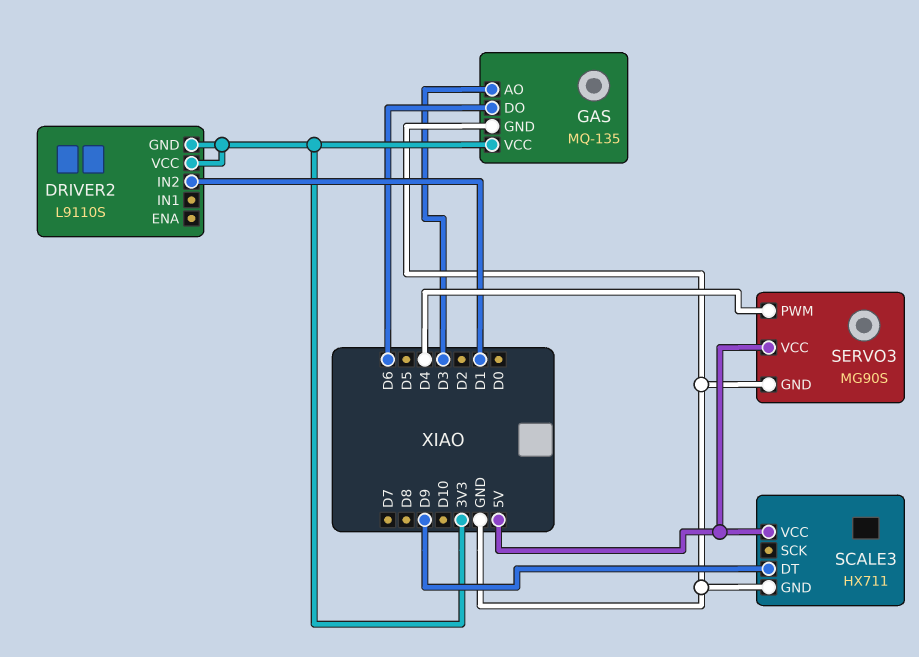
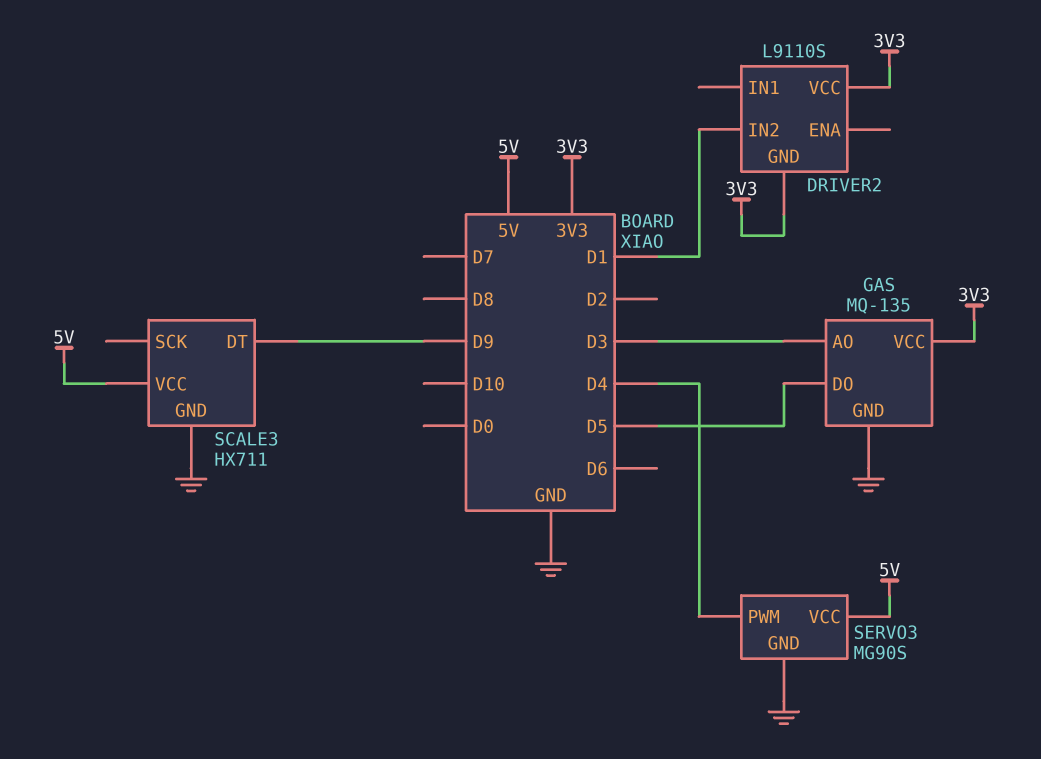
GAS pin DO: D6 -> D5

